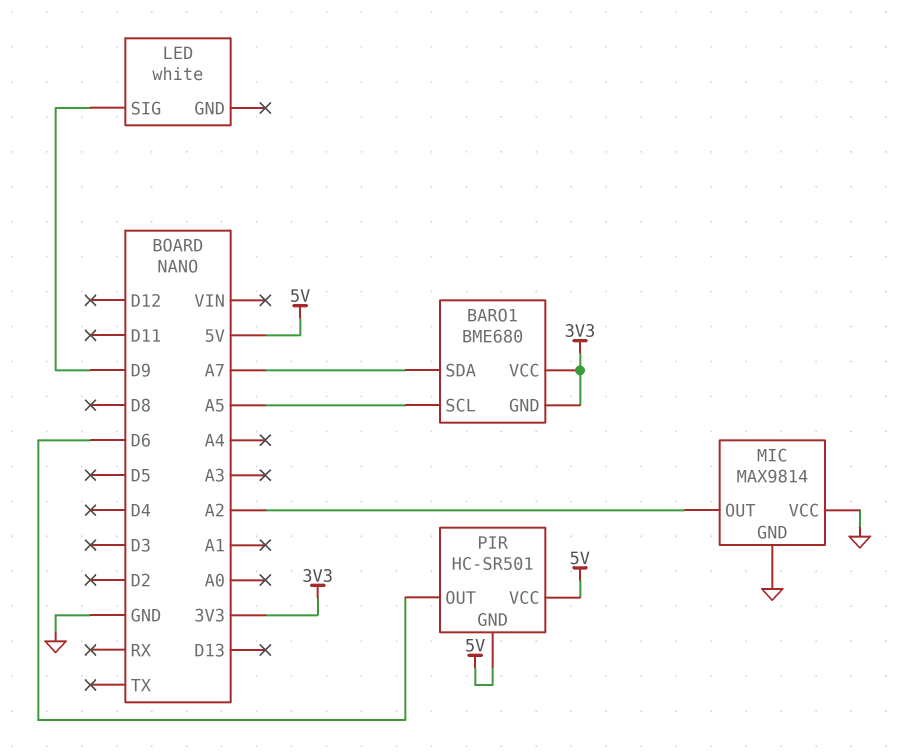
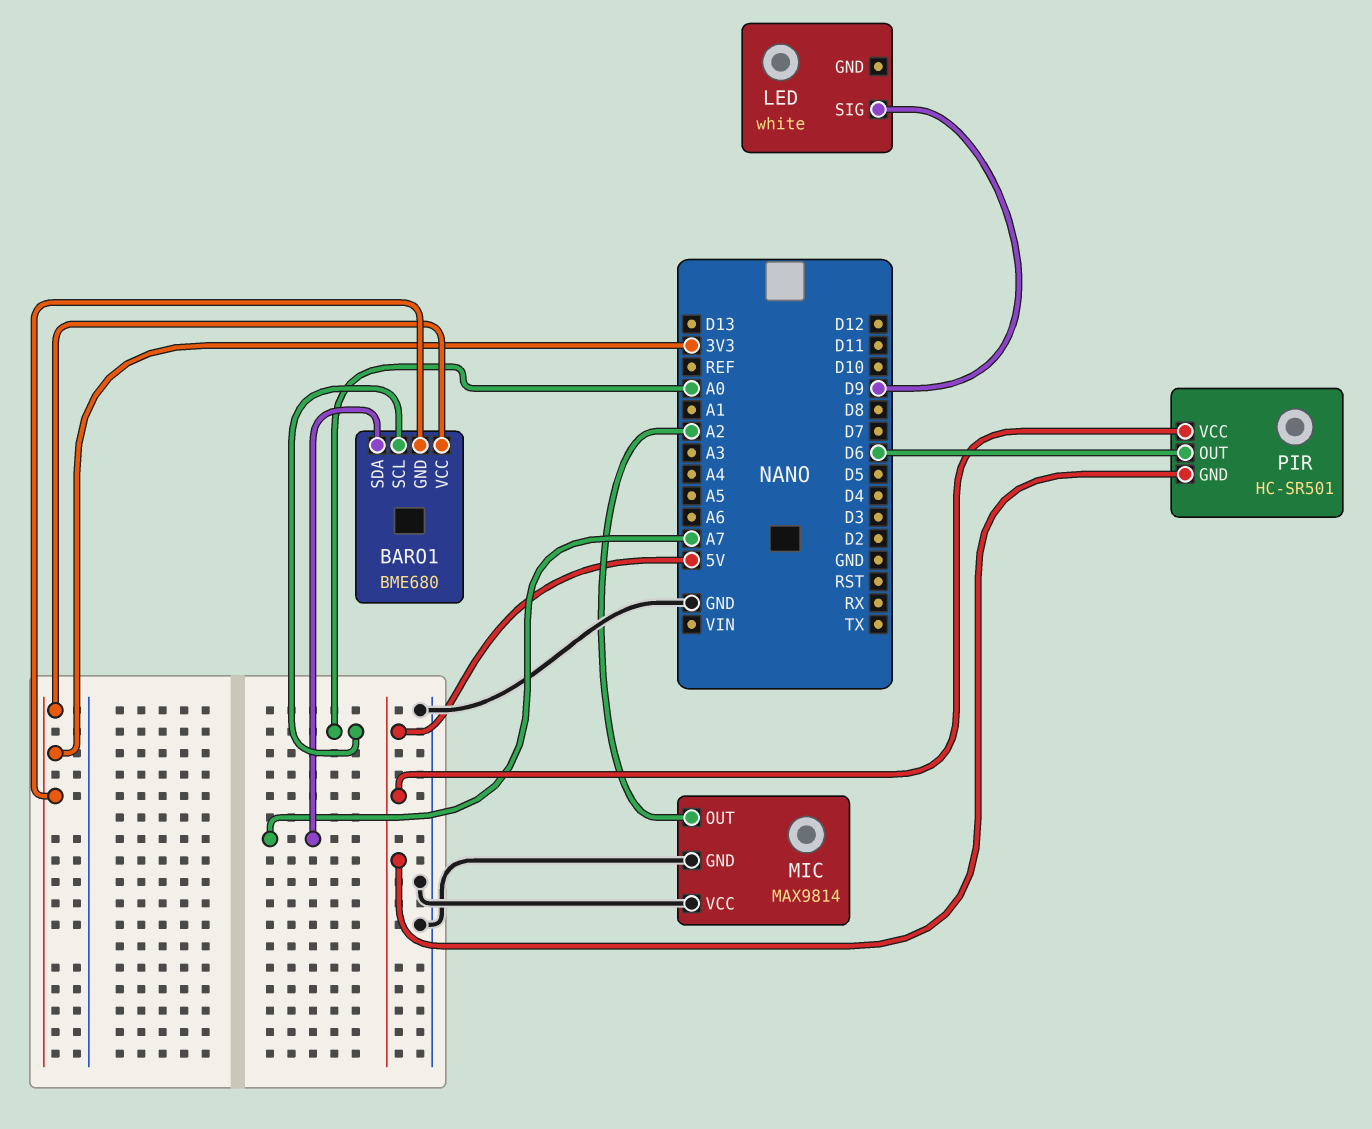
BARO1 pin SCL: A5 -> A0

